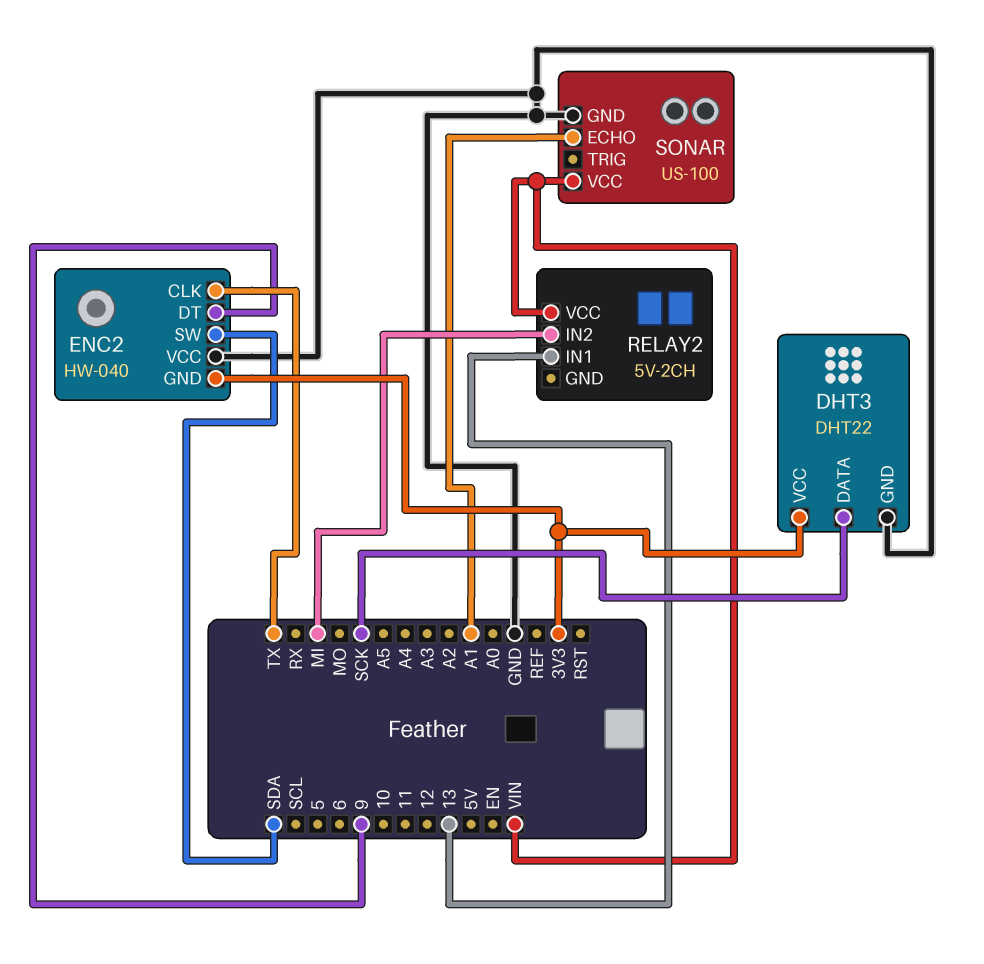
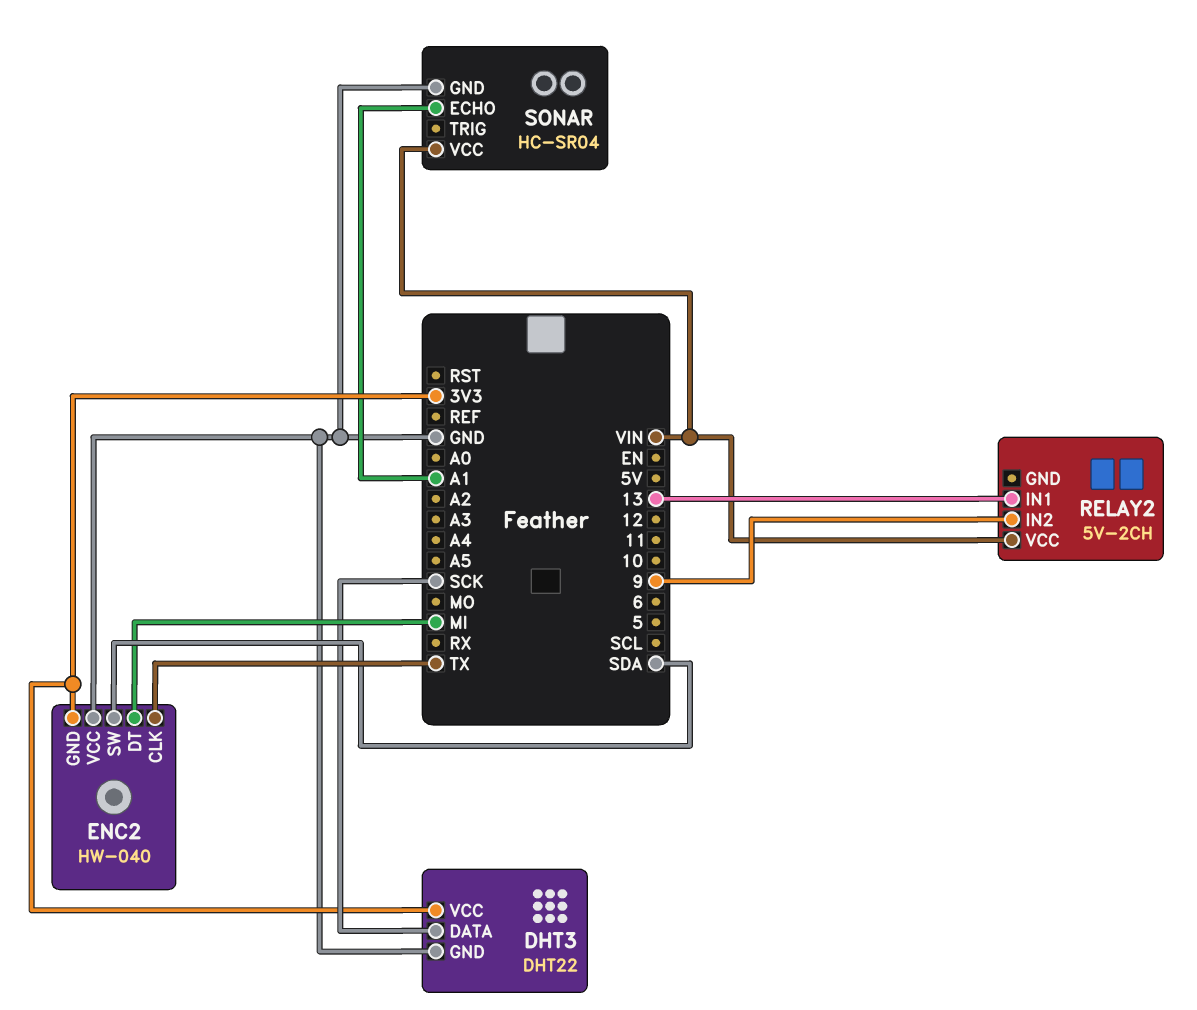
ENC2 pin DT: 9 -> MI
RELAY2 pin IN2: MI -> 9
SONAR: US-100 -> HC-SR04

